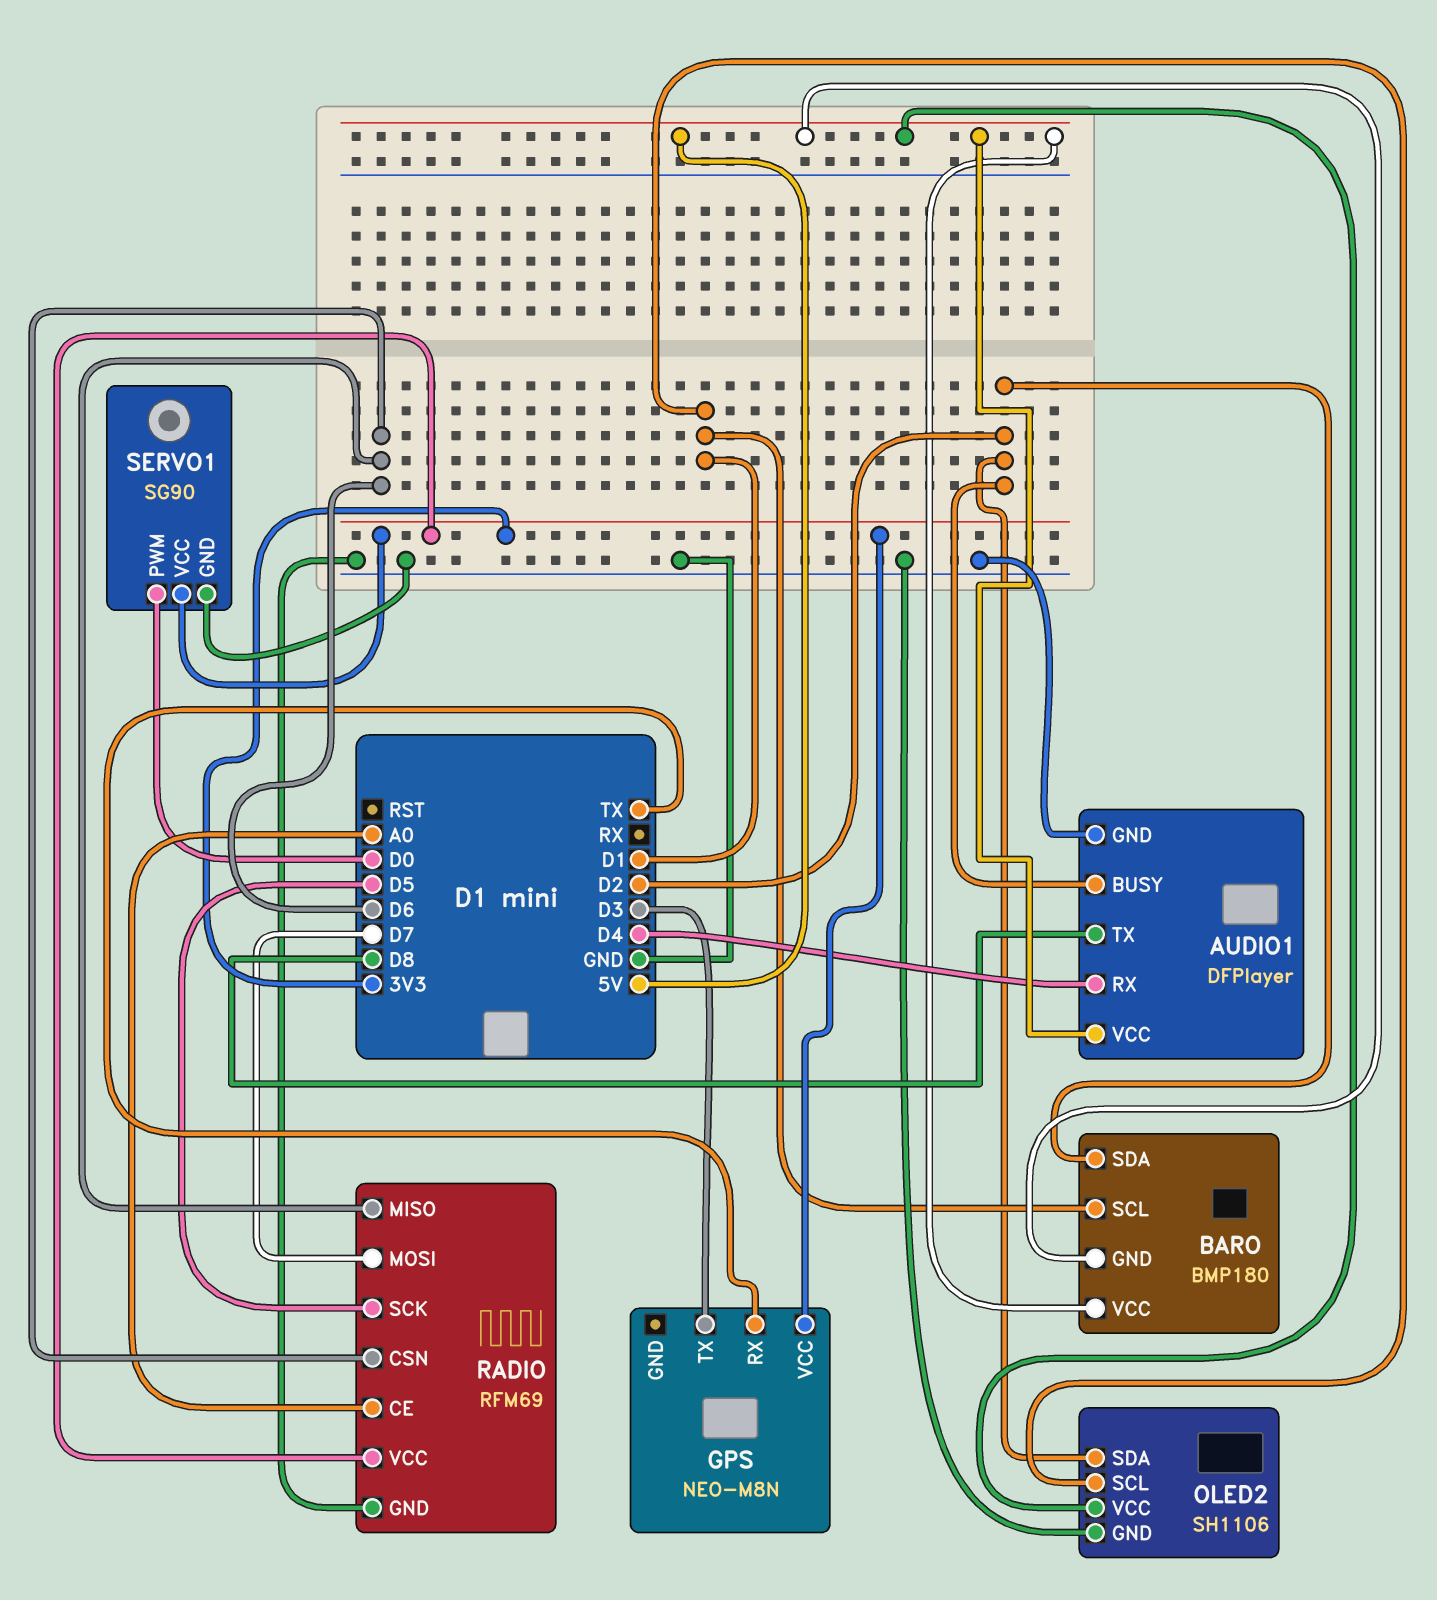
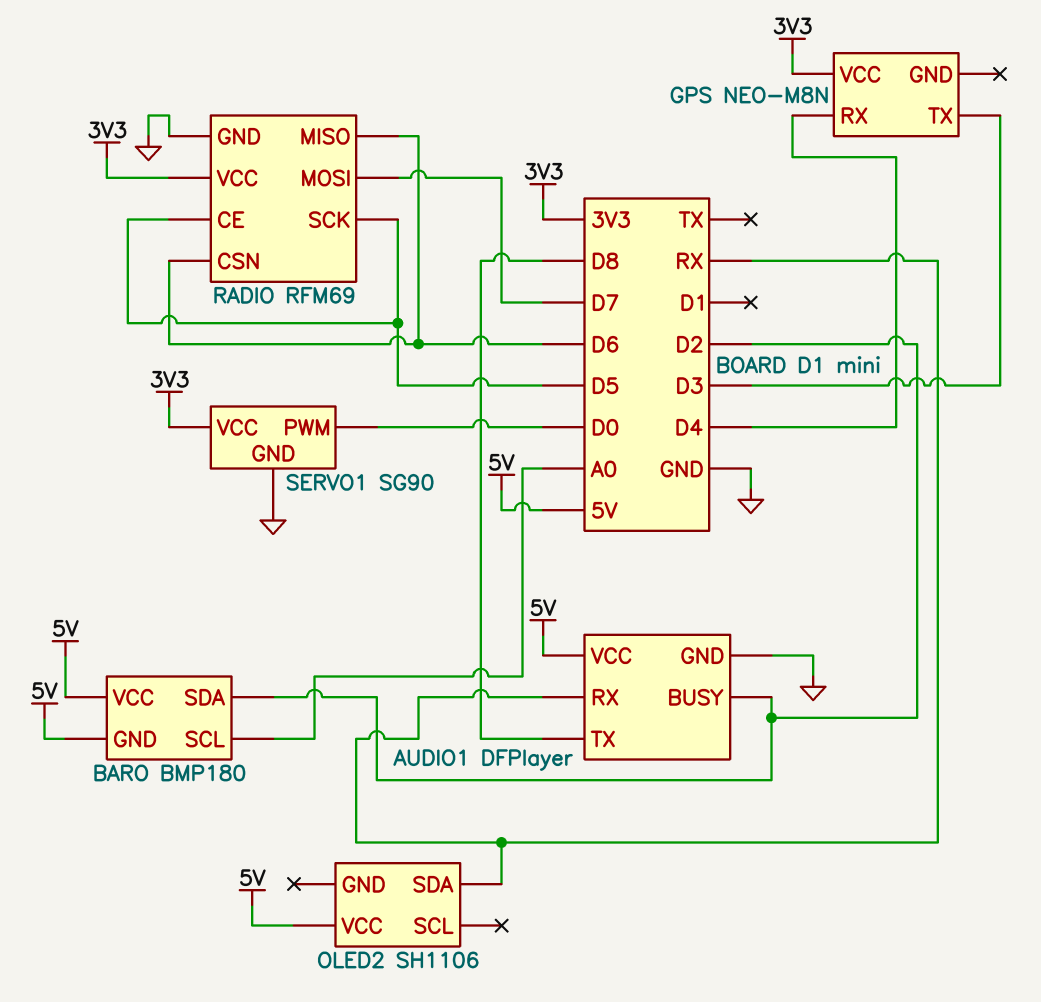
AUDIO1 pin RX: D4 -> RX
BARO pin SCL: D1 -> A0
GPS pin RX: TX -> D4
OLED2 pin GND: GND -> none
OLED2 pin SCL: D1 -> none
OLED2 pin SDA: D2 -> RX
RADIO pin CE: A0 -> D5

